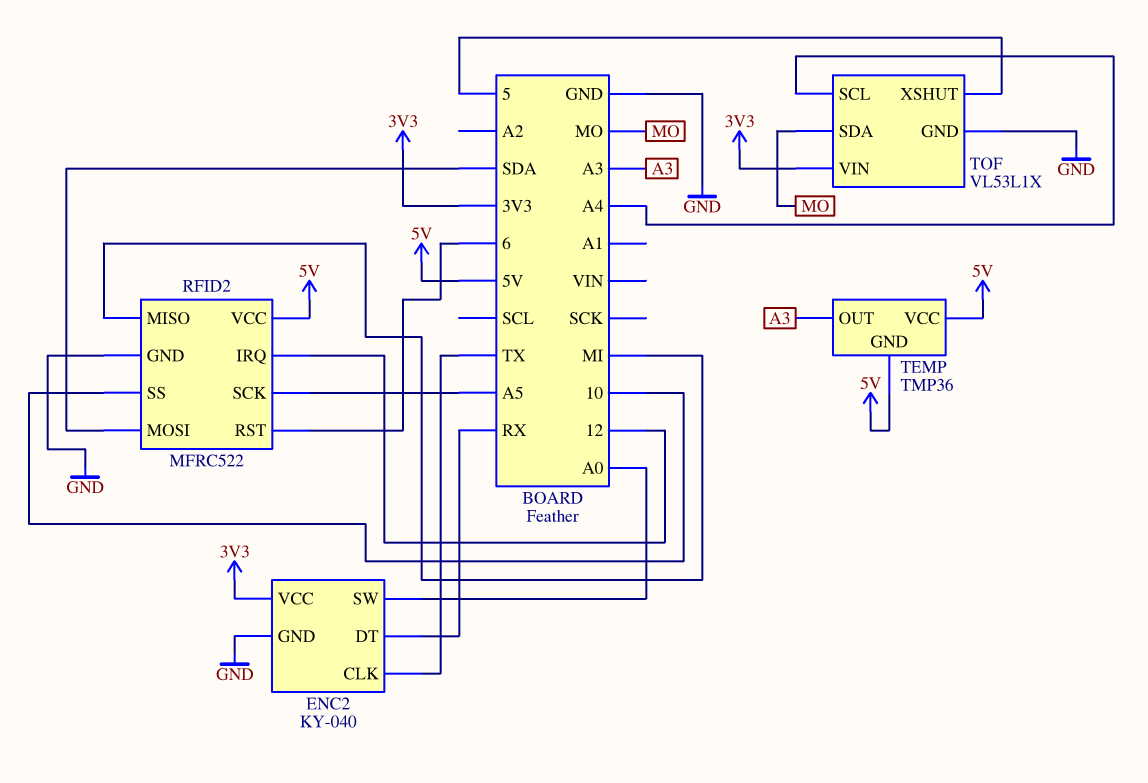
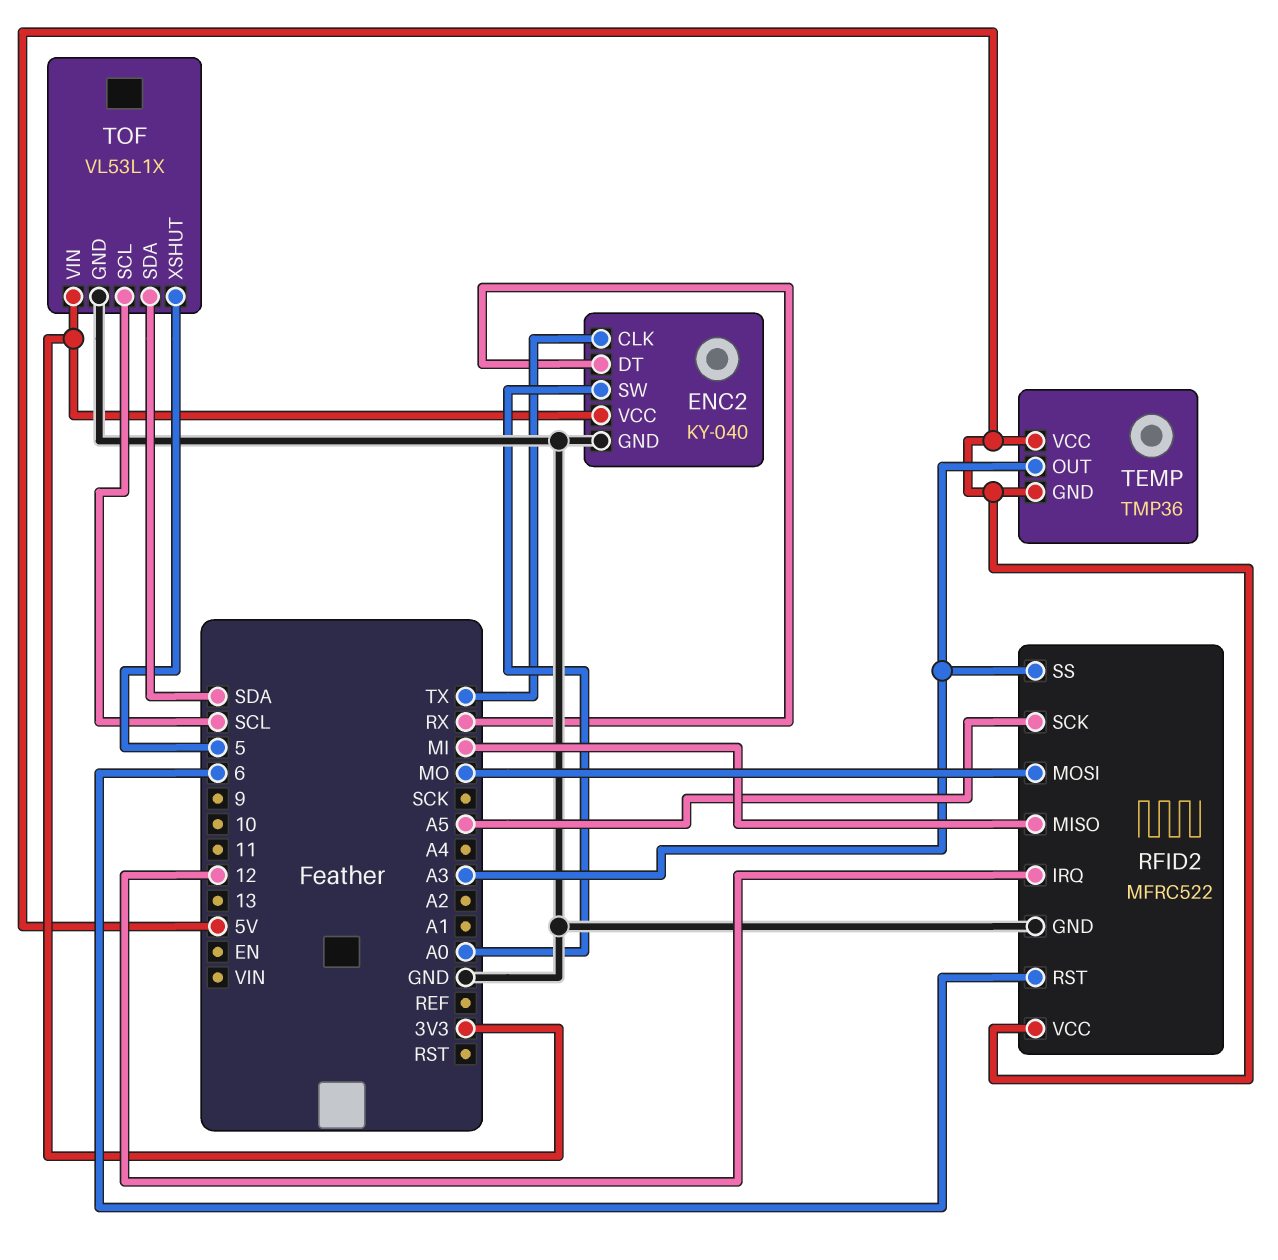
RFID2 pin MOSI: SDA -> MO
RFID2 pin SS: 10 -> A3
TOF pin SCL: A4 -> SCL
TOF pin SDA: MO -> SDA

